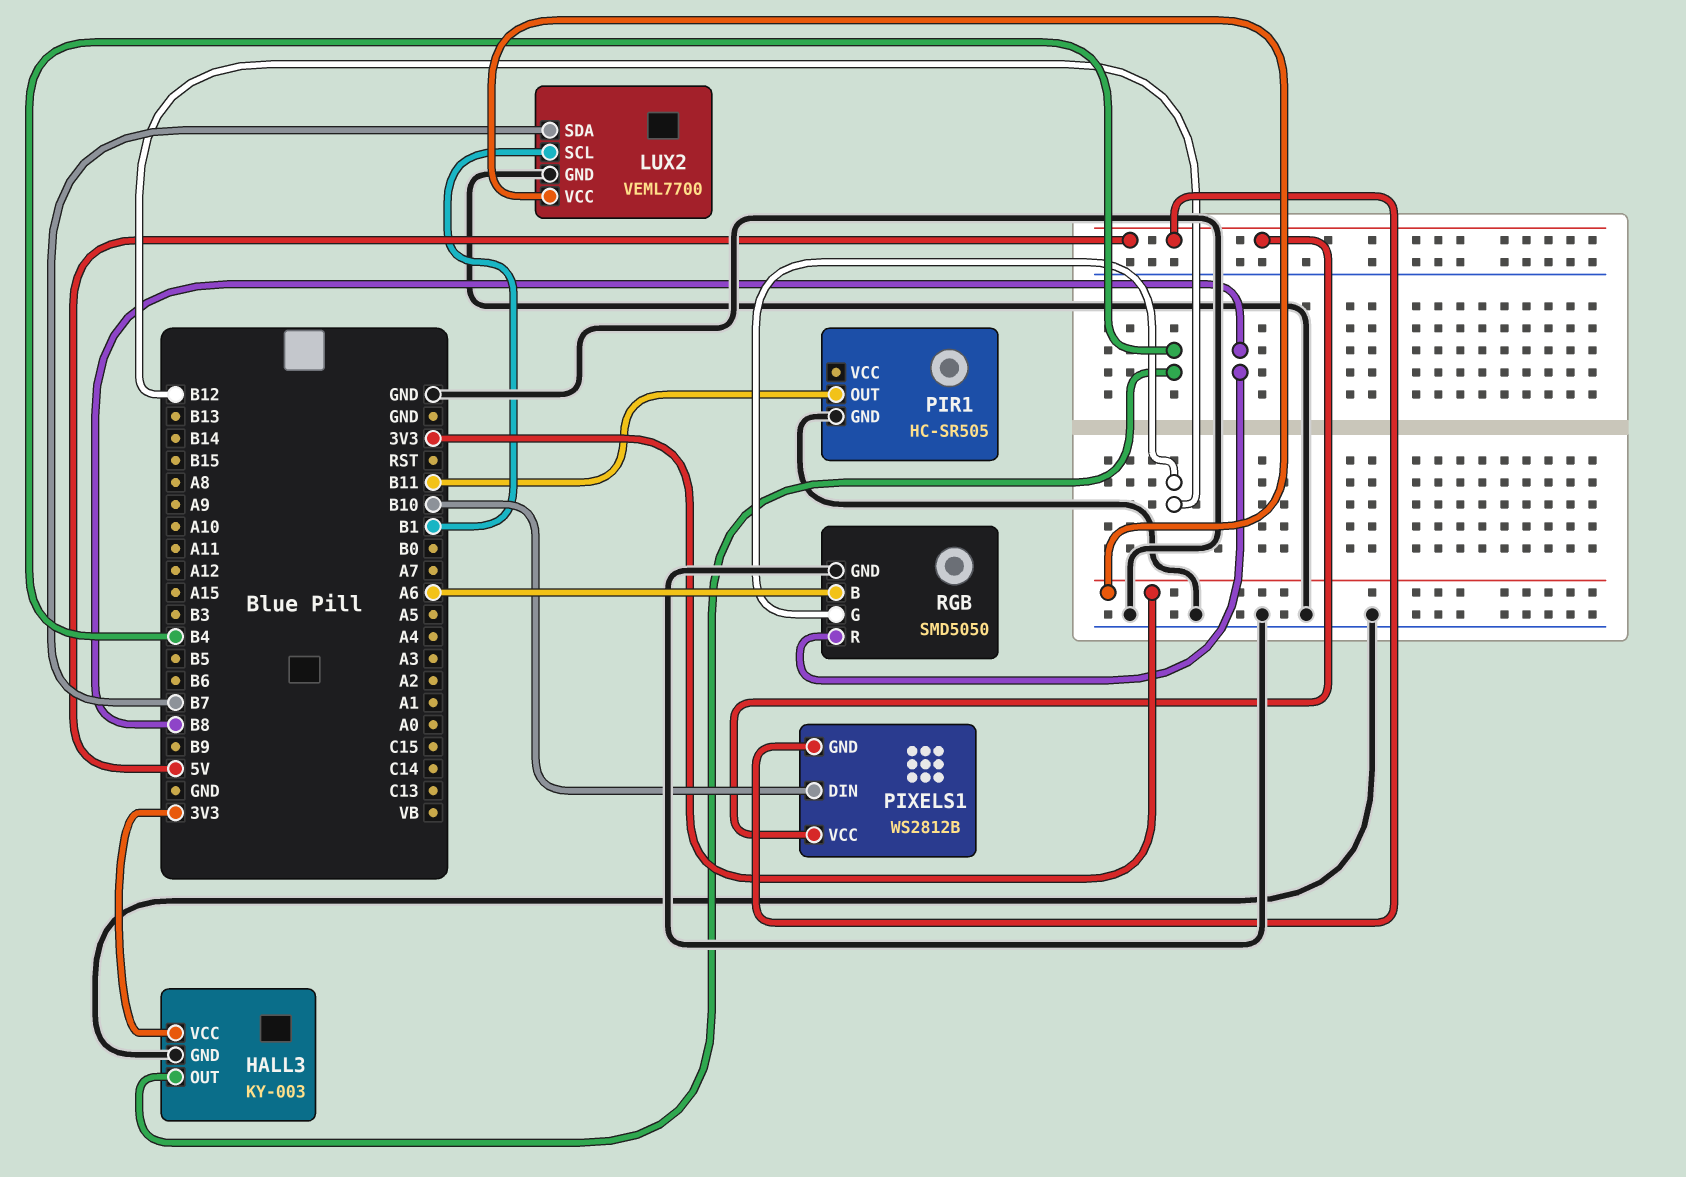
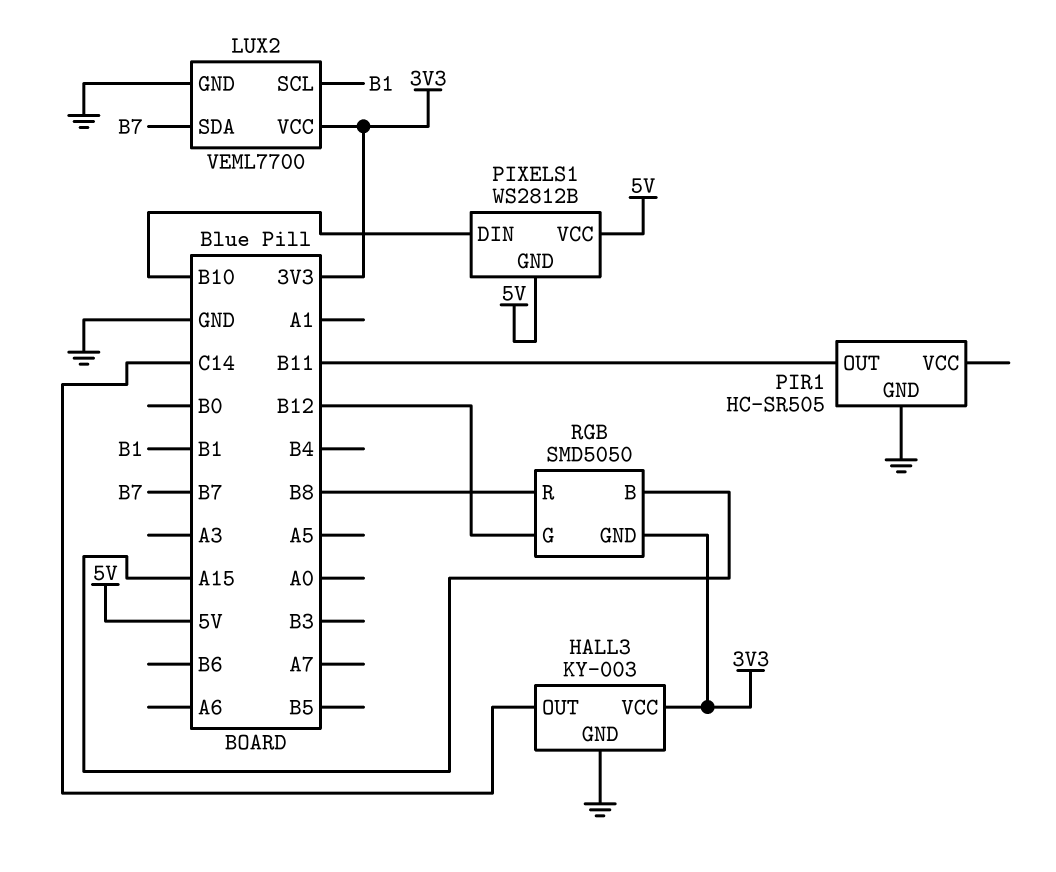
HALL3 pin OUT: B4 -> C14
RGB pin B: A6 -> A15
RGB pin GND: GND -> 3V3

